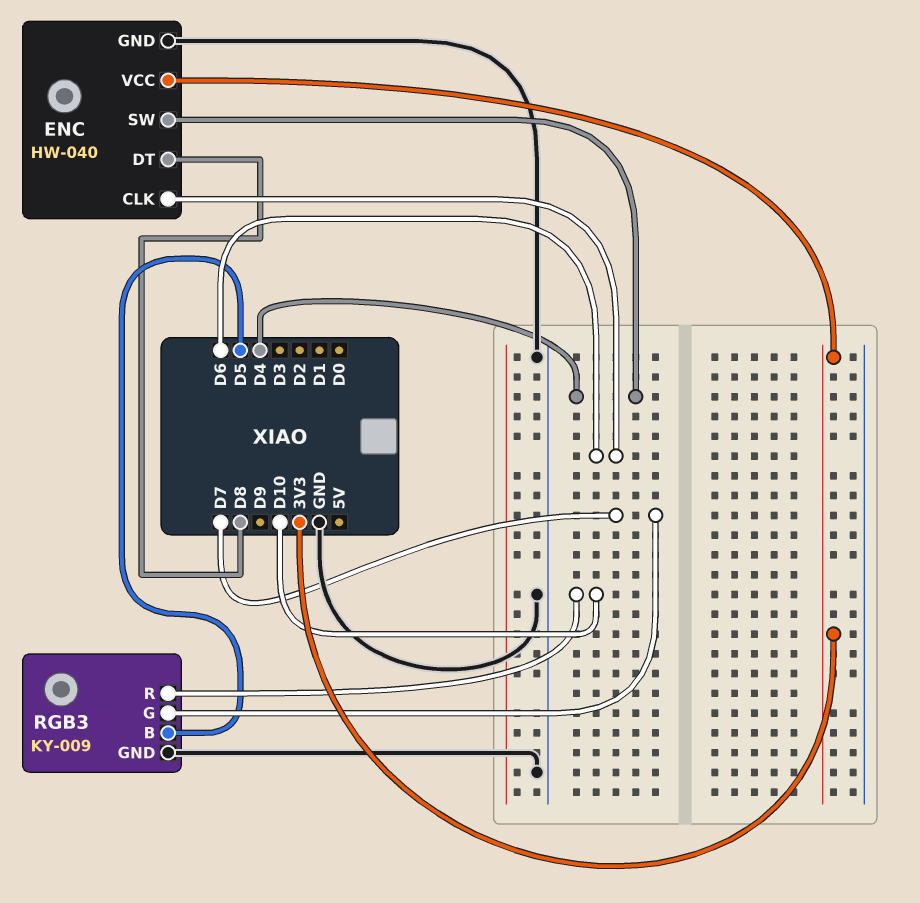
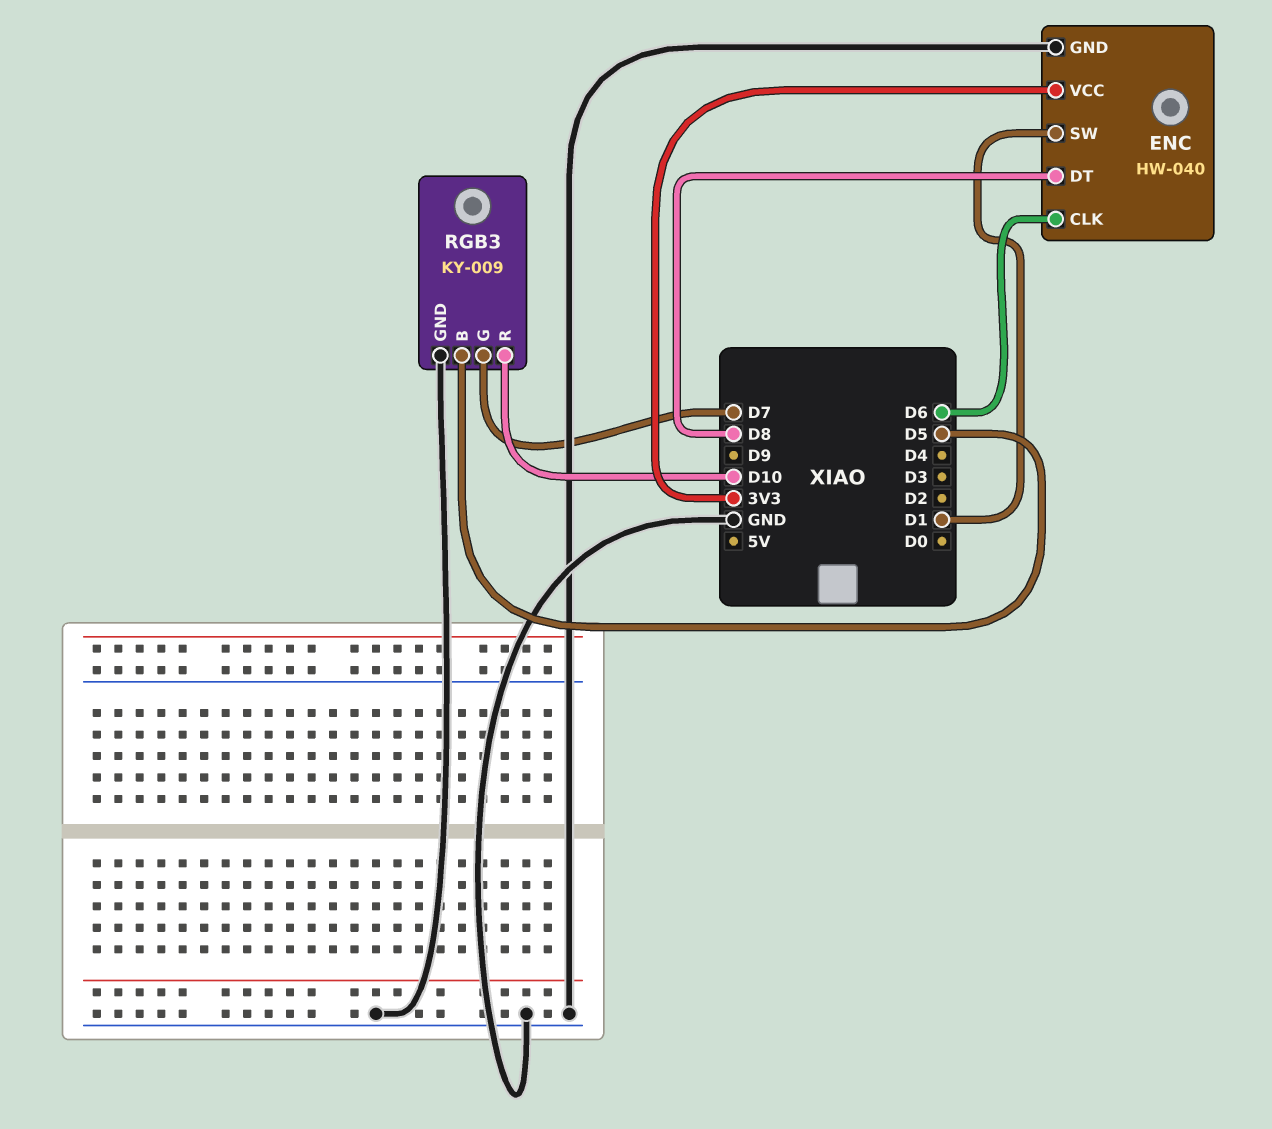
ENC pin SW: D4 -> D1

